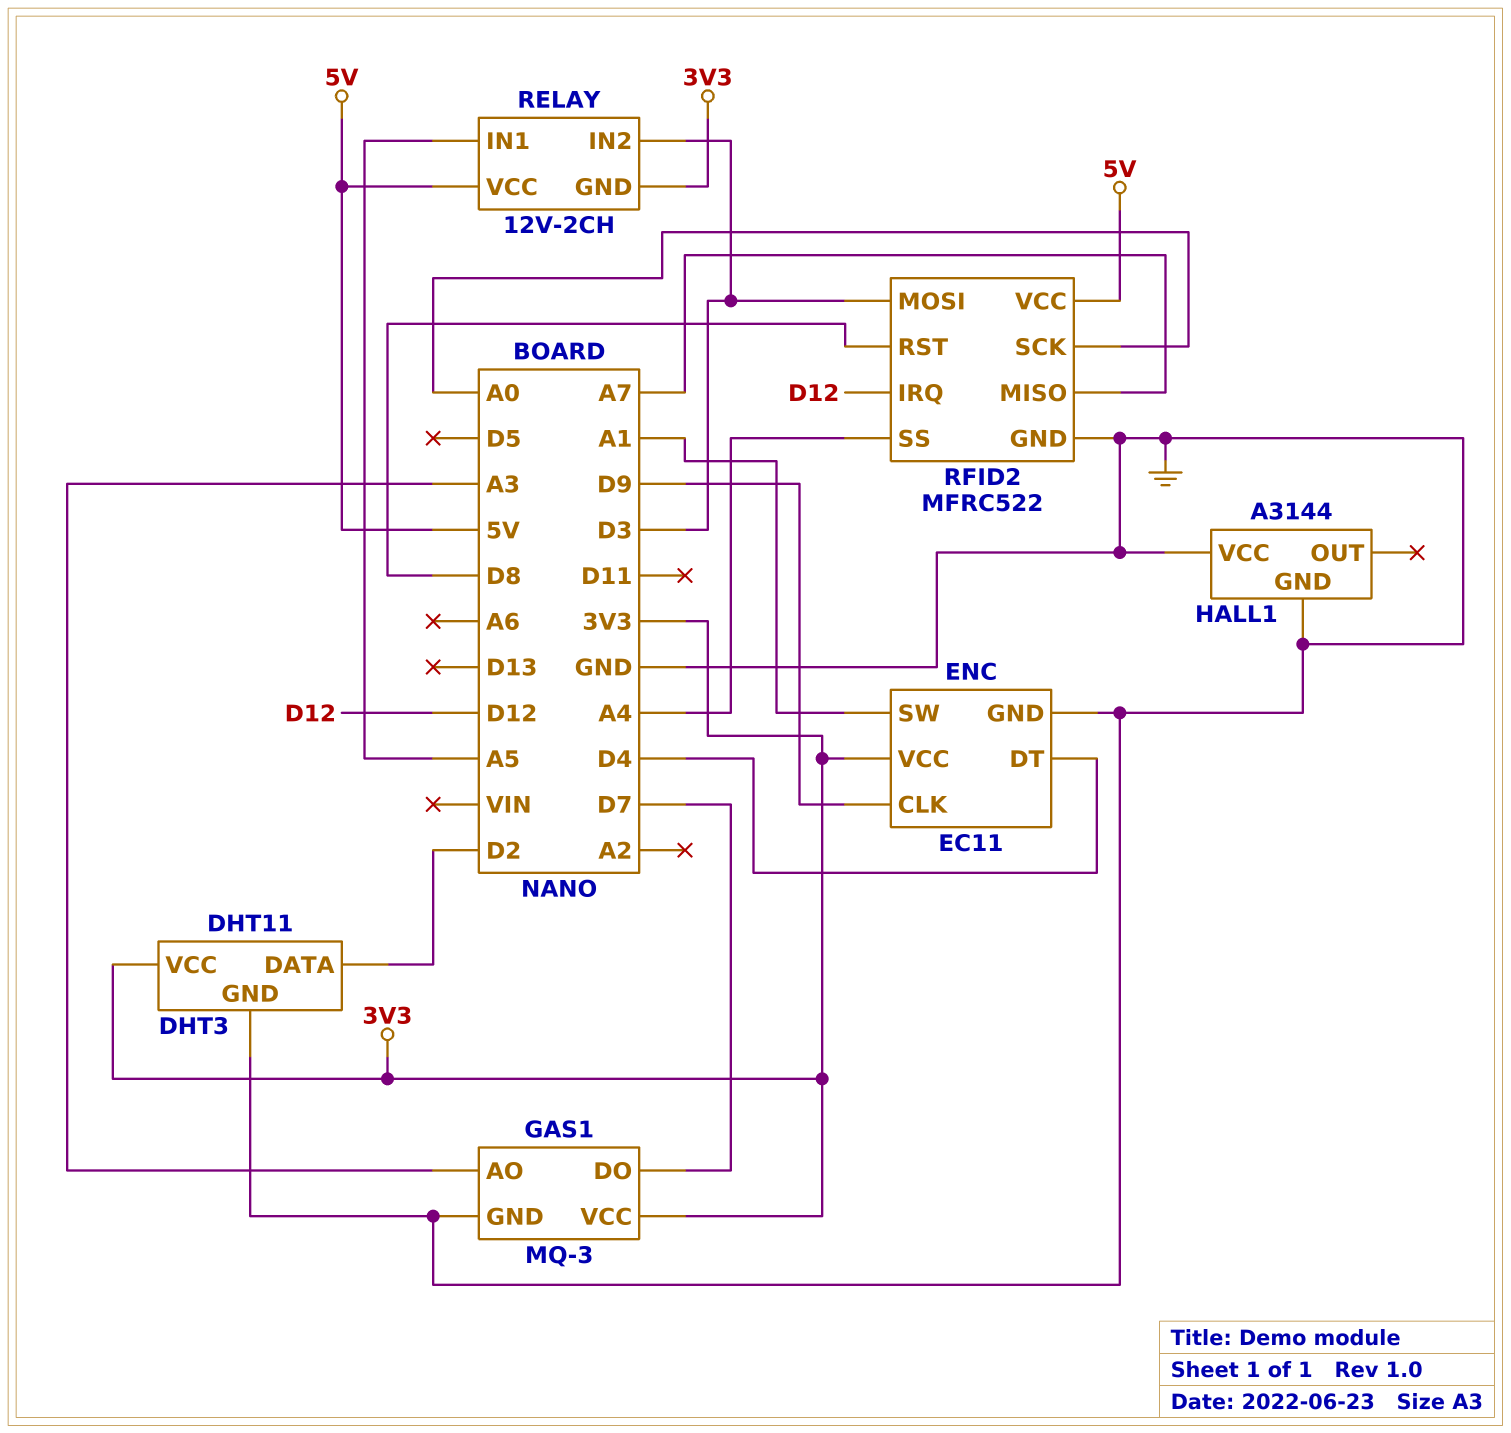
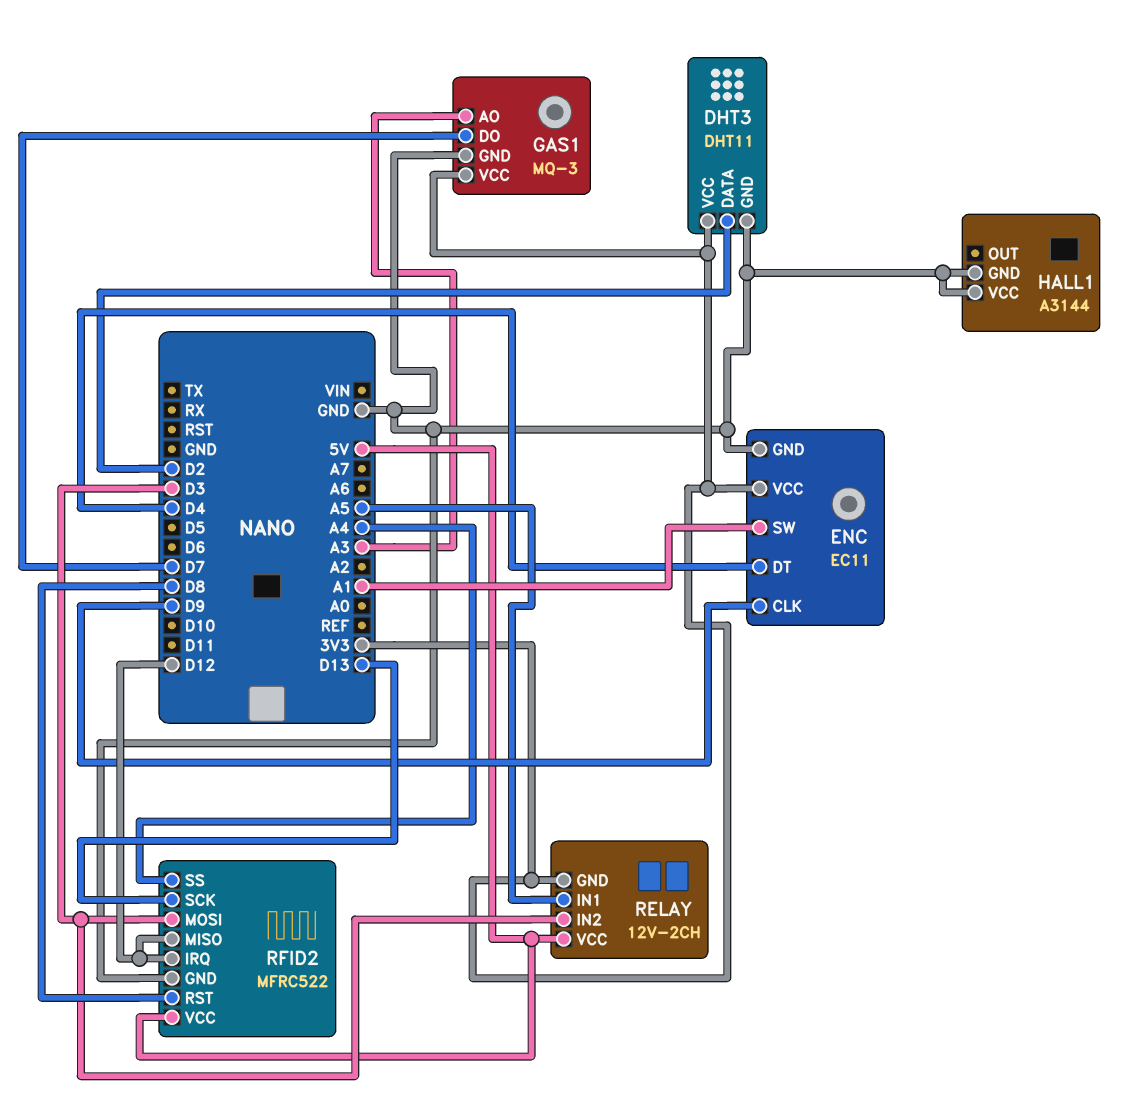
RFID2 pin MISO: A7 -> D12
RFID2 pin SCK: A0 -> D13

